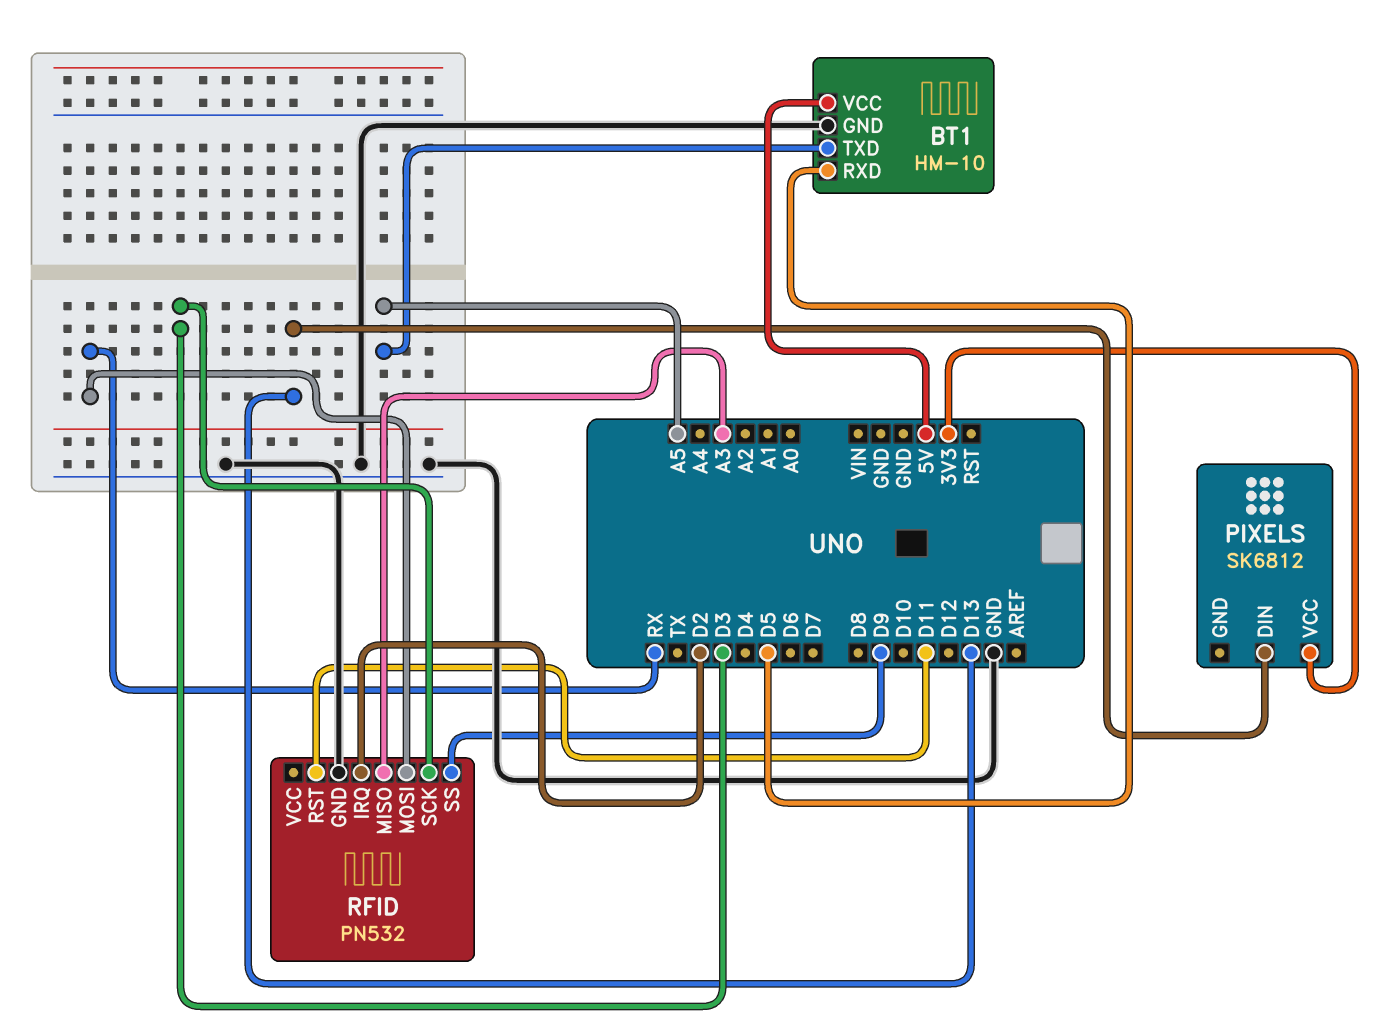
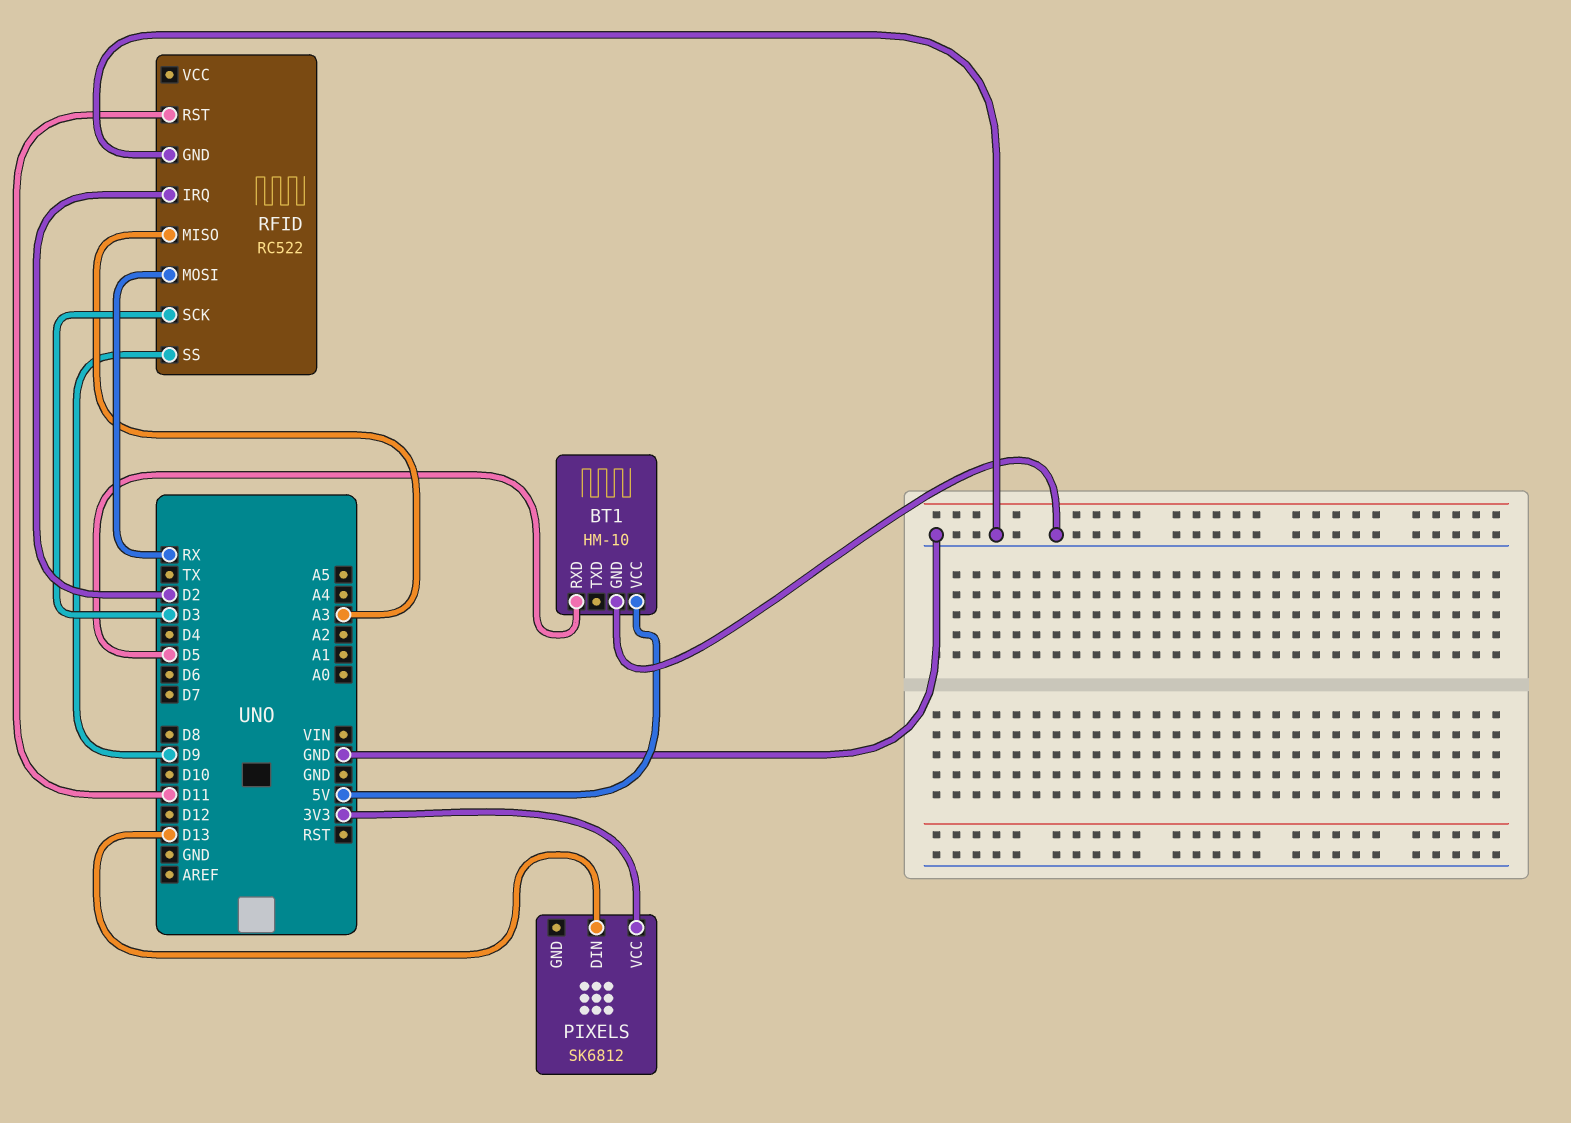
BT1 pin TXD: A5 -> none
RFID: PN532 -> RC522

